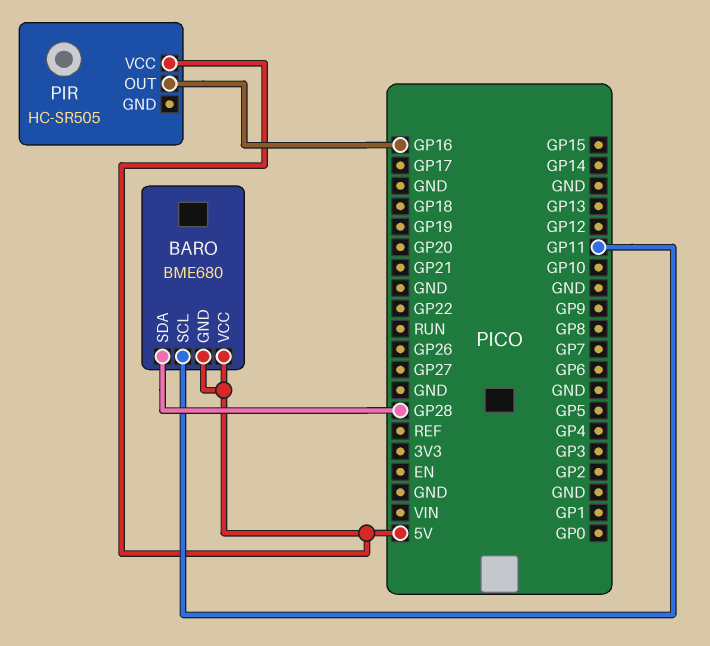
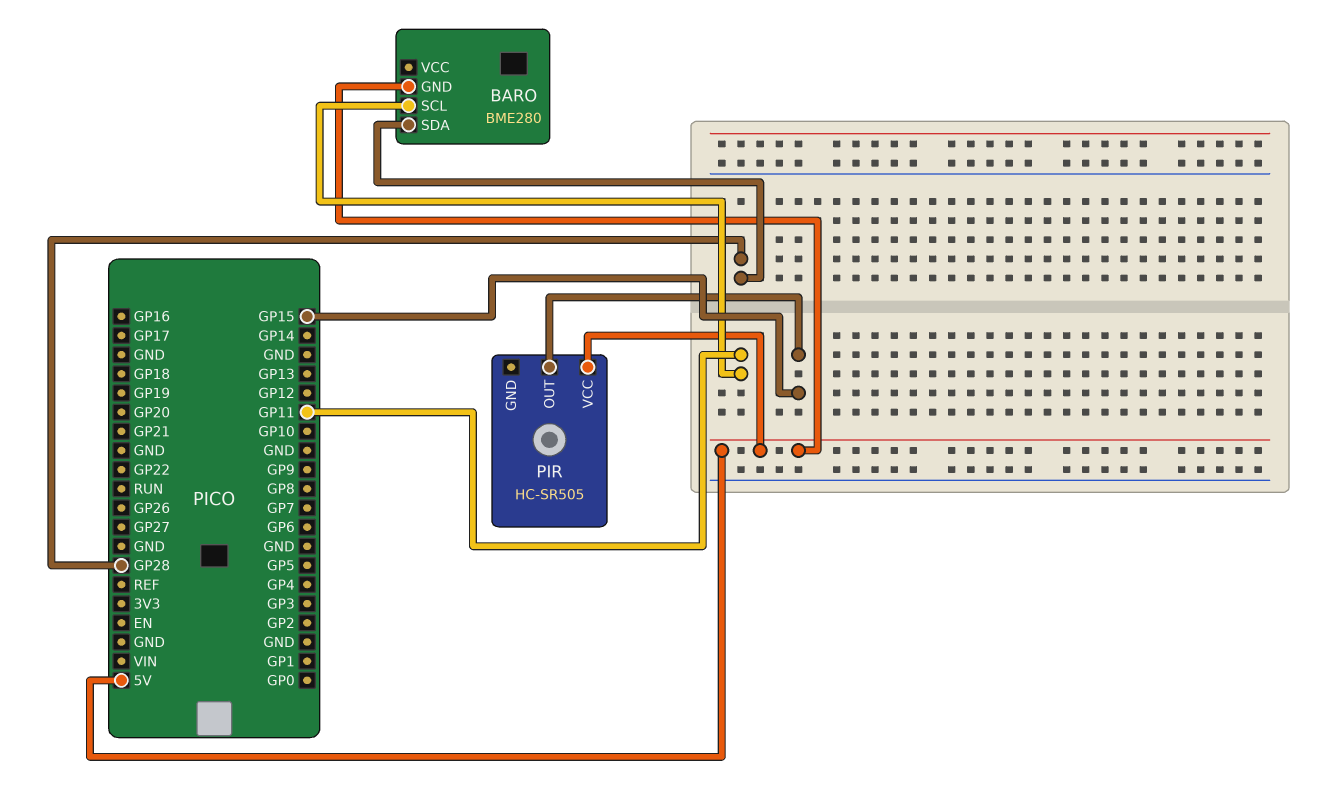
BARO: BME680 -> BME280
BARO pin VCC: 5V -> none
PIR pin OUT: GP16 -> GP15

